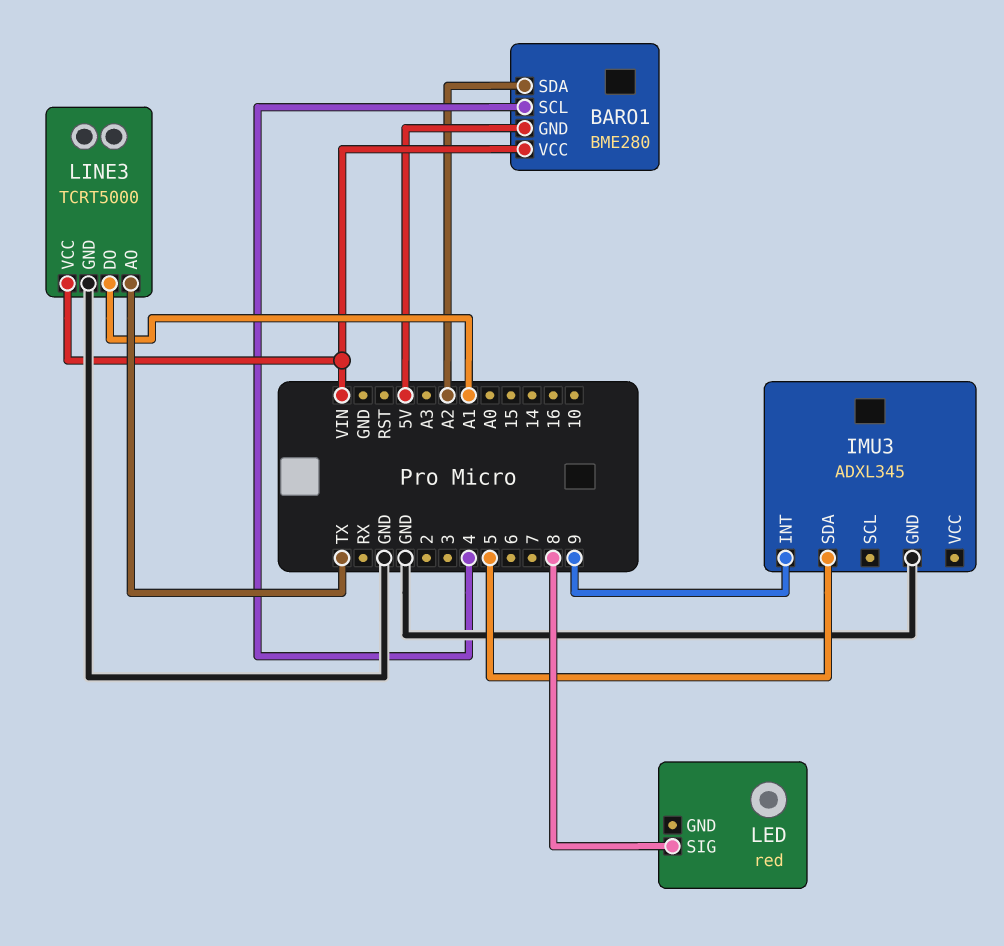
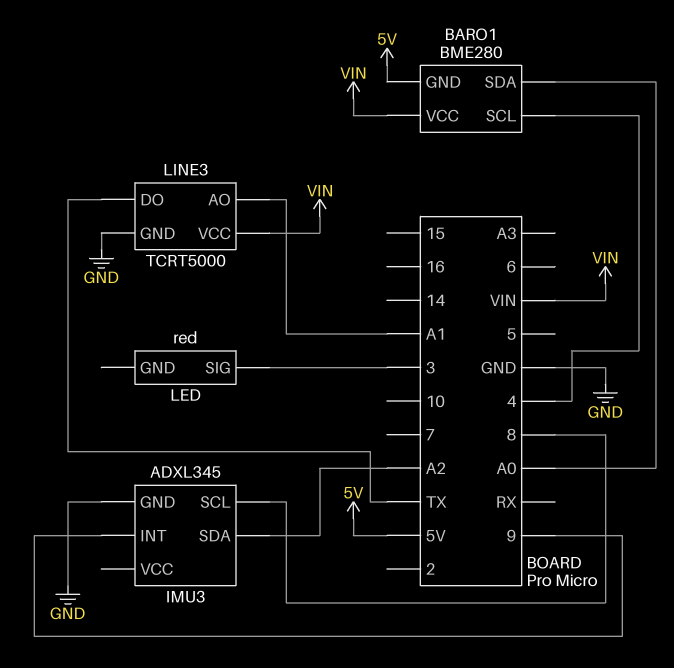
BARO1 pin SDA: A2 -> A0
IMU3 pin SCL: none -> 8
IMU3 pin SDA: 5 -> A2
LED pin SIG: 8 -> 3
LINE3 pin AO: TX -> A1
LINE3 pin DO: A1 -> TX

